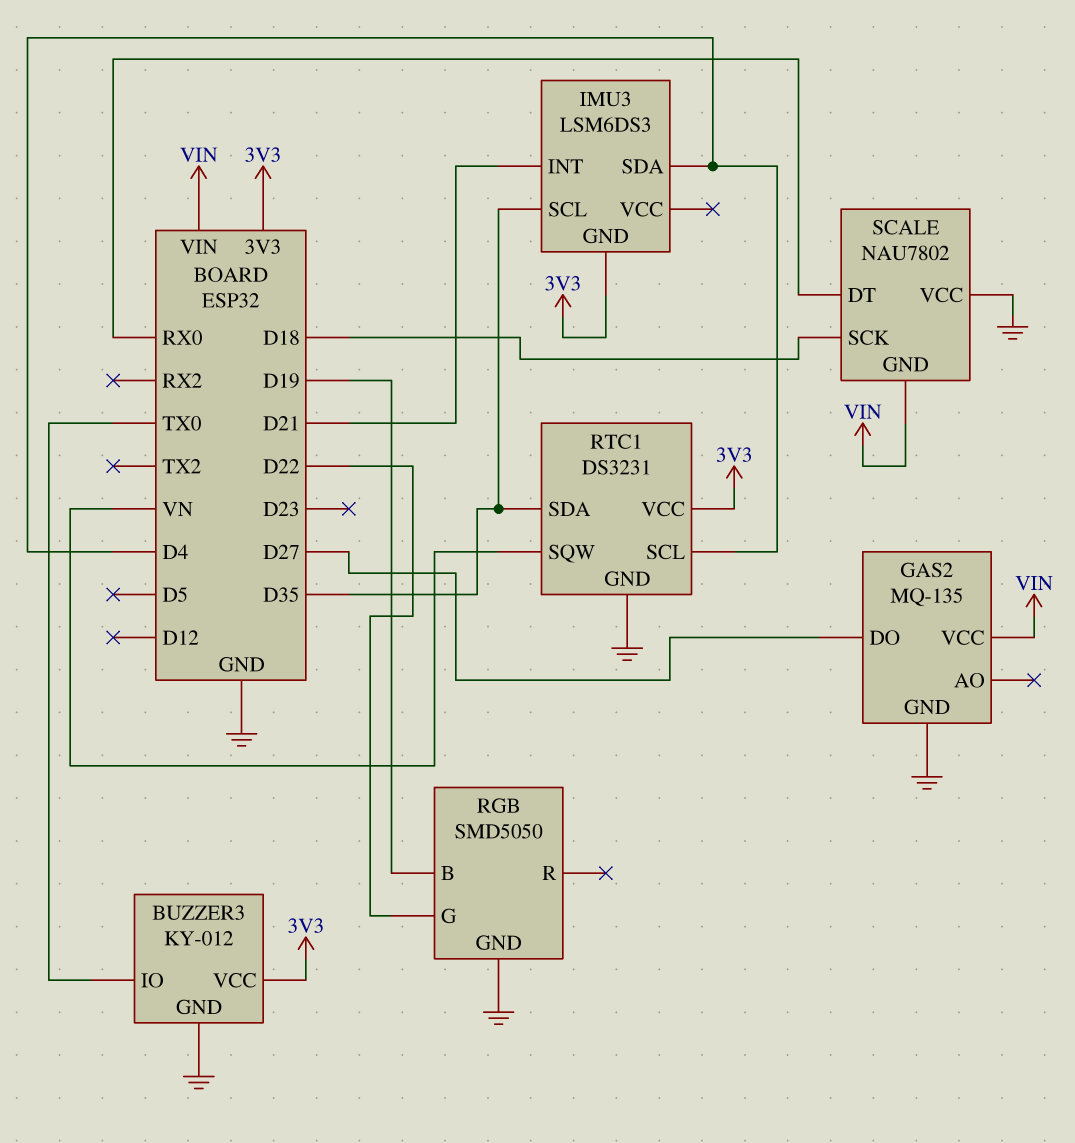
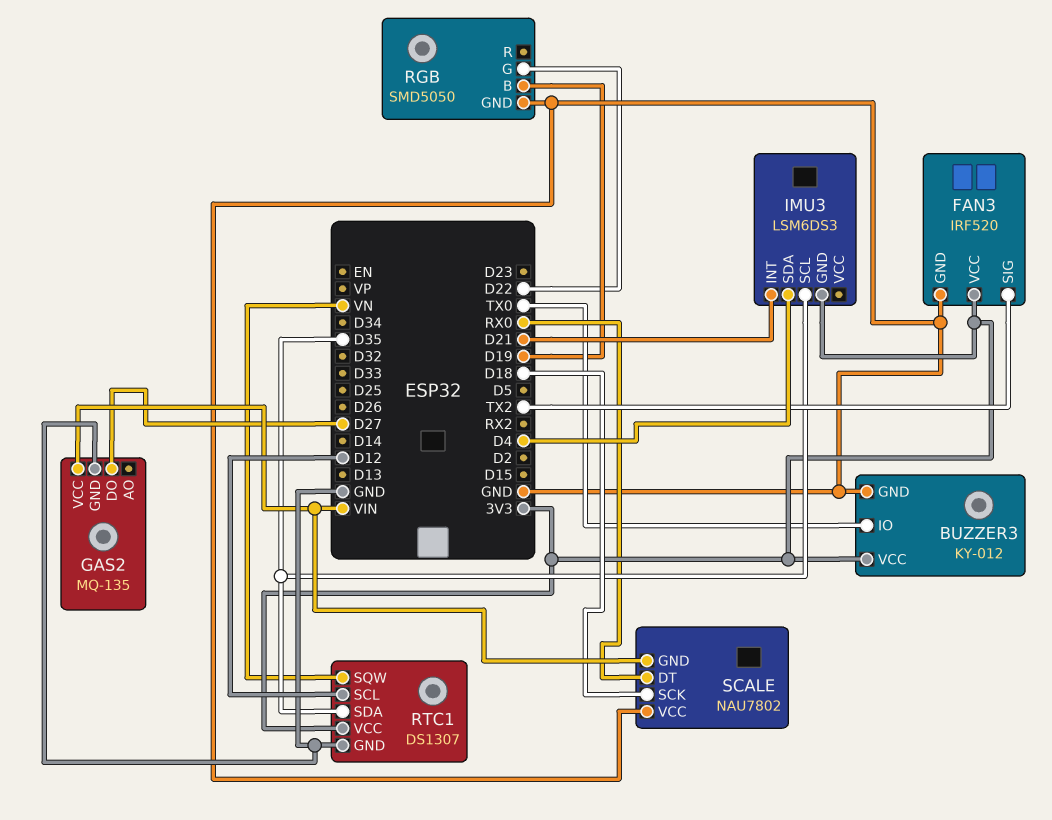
FAN3: none -> IRF520
FAN3 pin GND: none -> GND
FAN3 pin SIG: none -> TX2
FAN3 pin VCC: none -> 3V3
RTC1: DS3231 -> DS1307
RTC1 pin SCL: D4 -> D12

